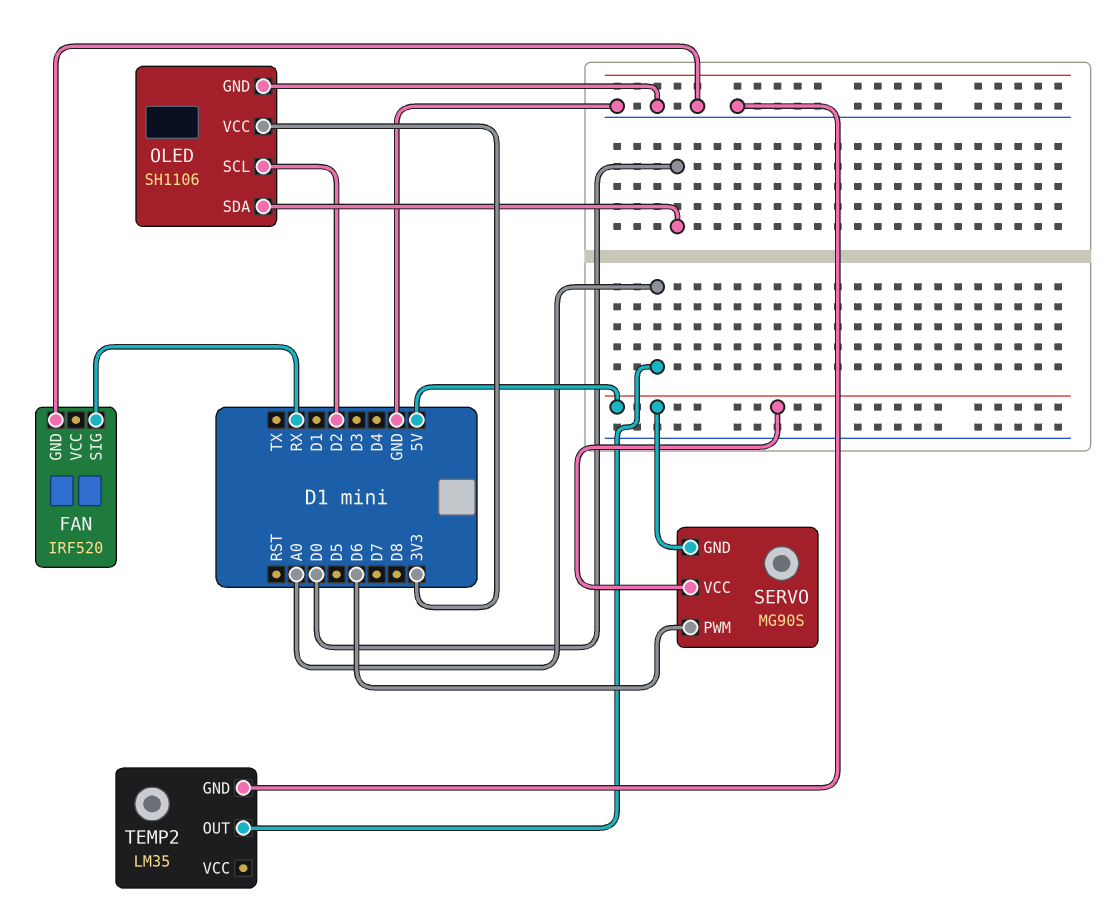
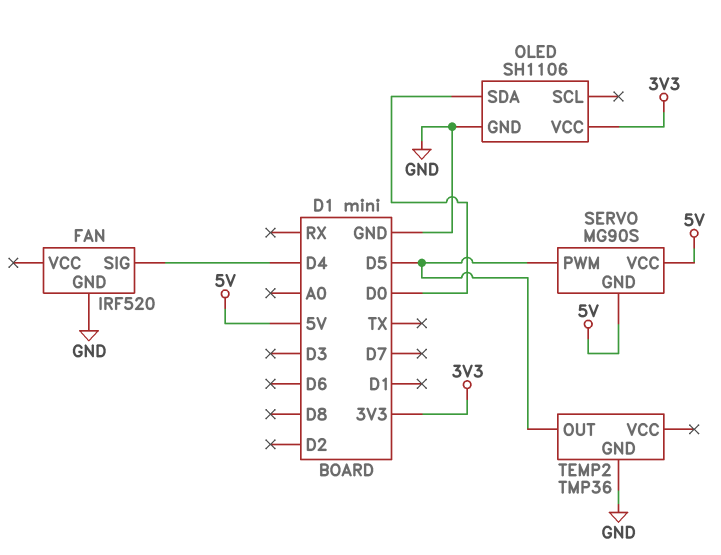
FAN pin SIG: RX -> D4
OLED pin SCL: D2 -> none
SERVO pin PWM: D6 -> D5
TEMP2: LM35 -> TMP36
TEMP2 pin OUT: A0 -> D5

